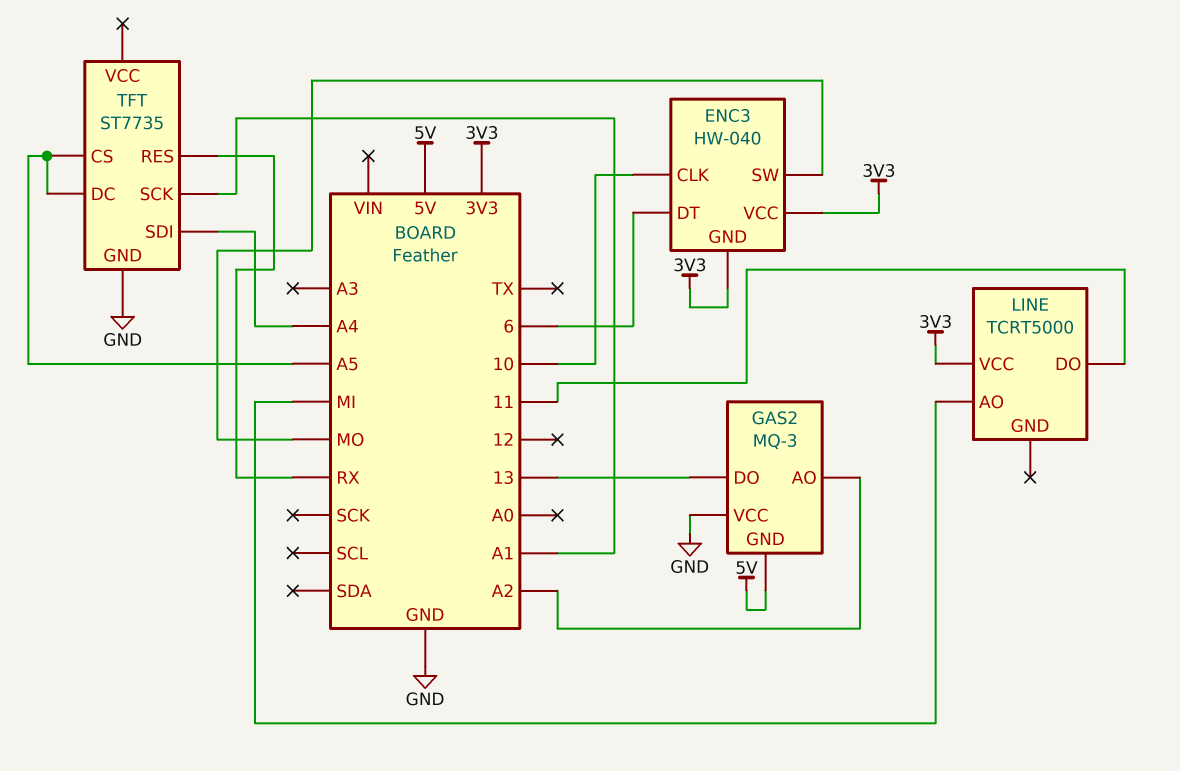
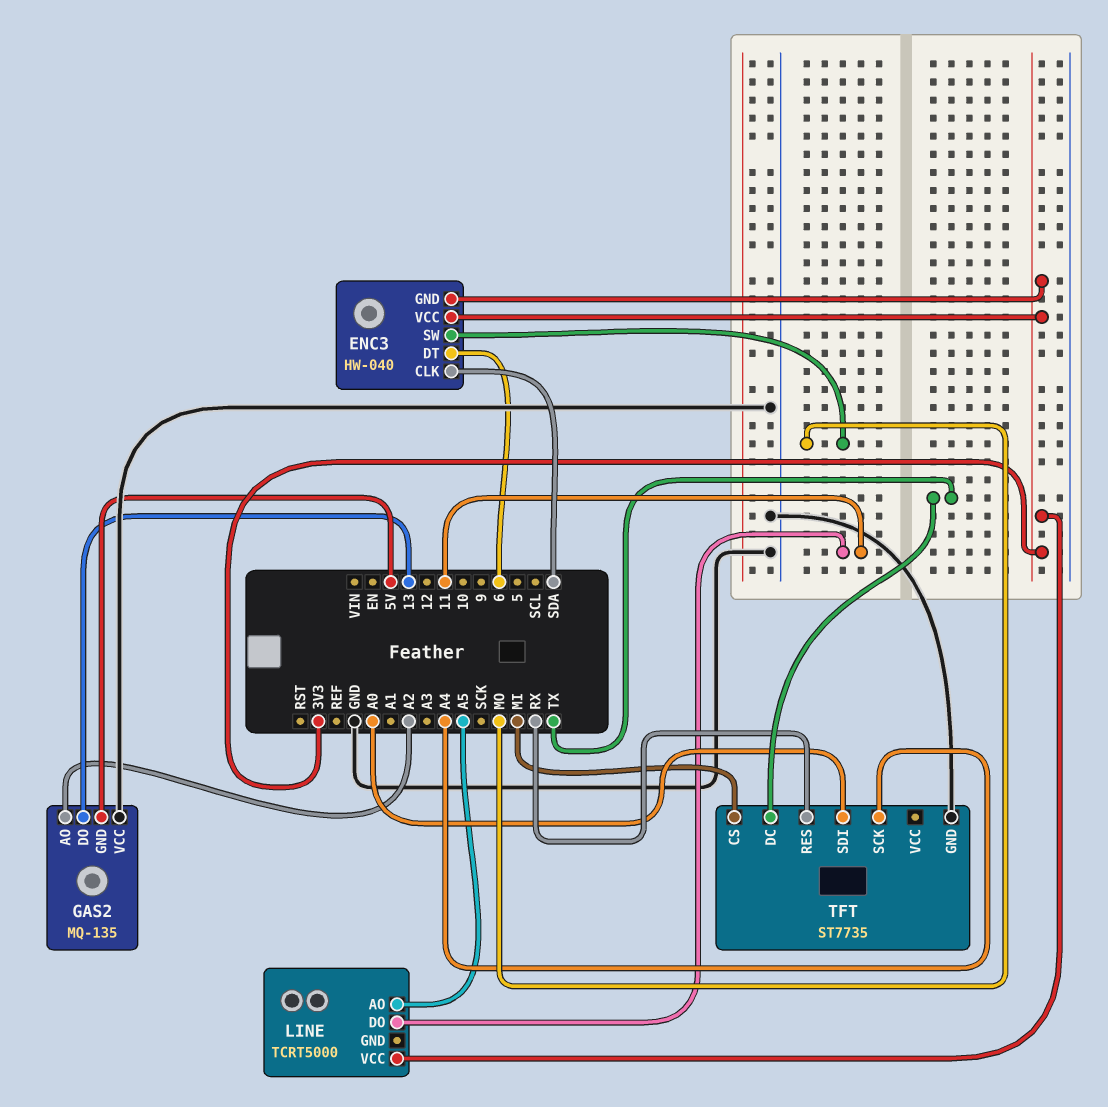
ENC3 pin CLK: 10 -> SDA
GAS2: MQ-3 -> MQ-135
LINE pin AO: MI -> A5
TFT pin CS: A5 -> MI
TFT pin DC: A5 -> TX
TFT pin SCK: A1 -> A4
TFT pin SDI: A4 -> A0

